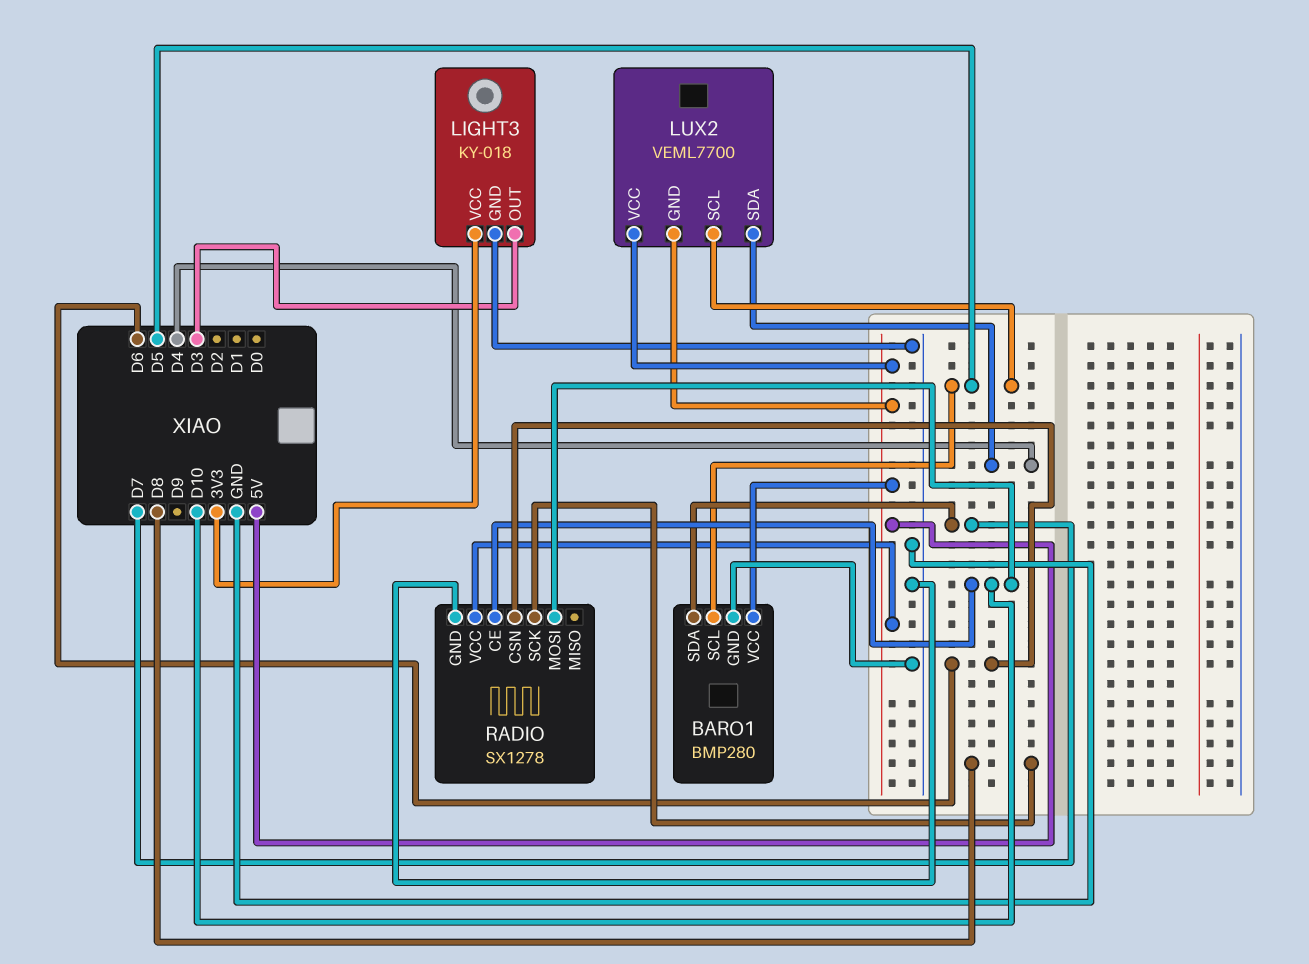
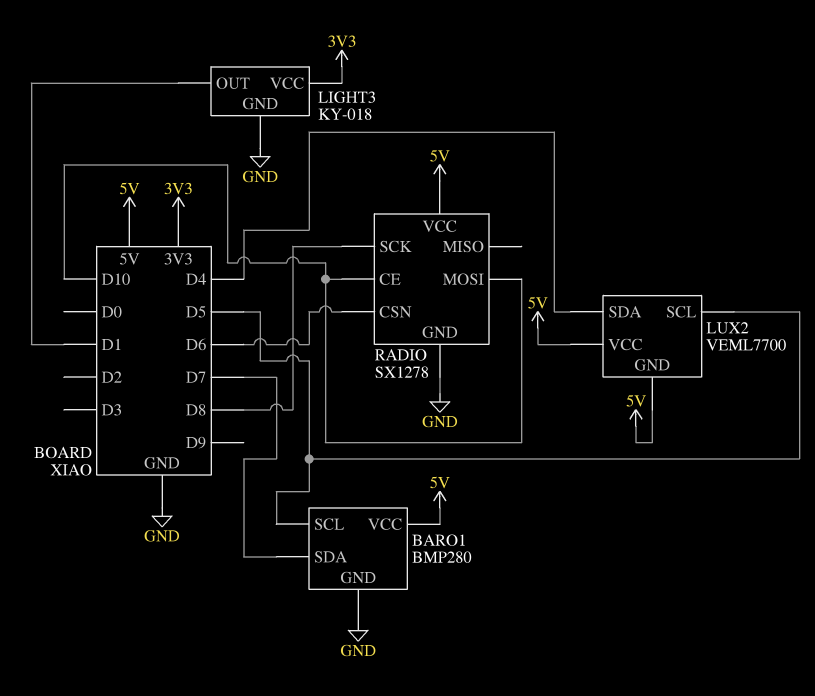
LIGHT3 pin OUT: D3 -> D1

